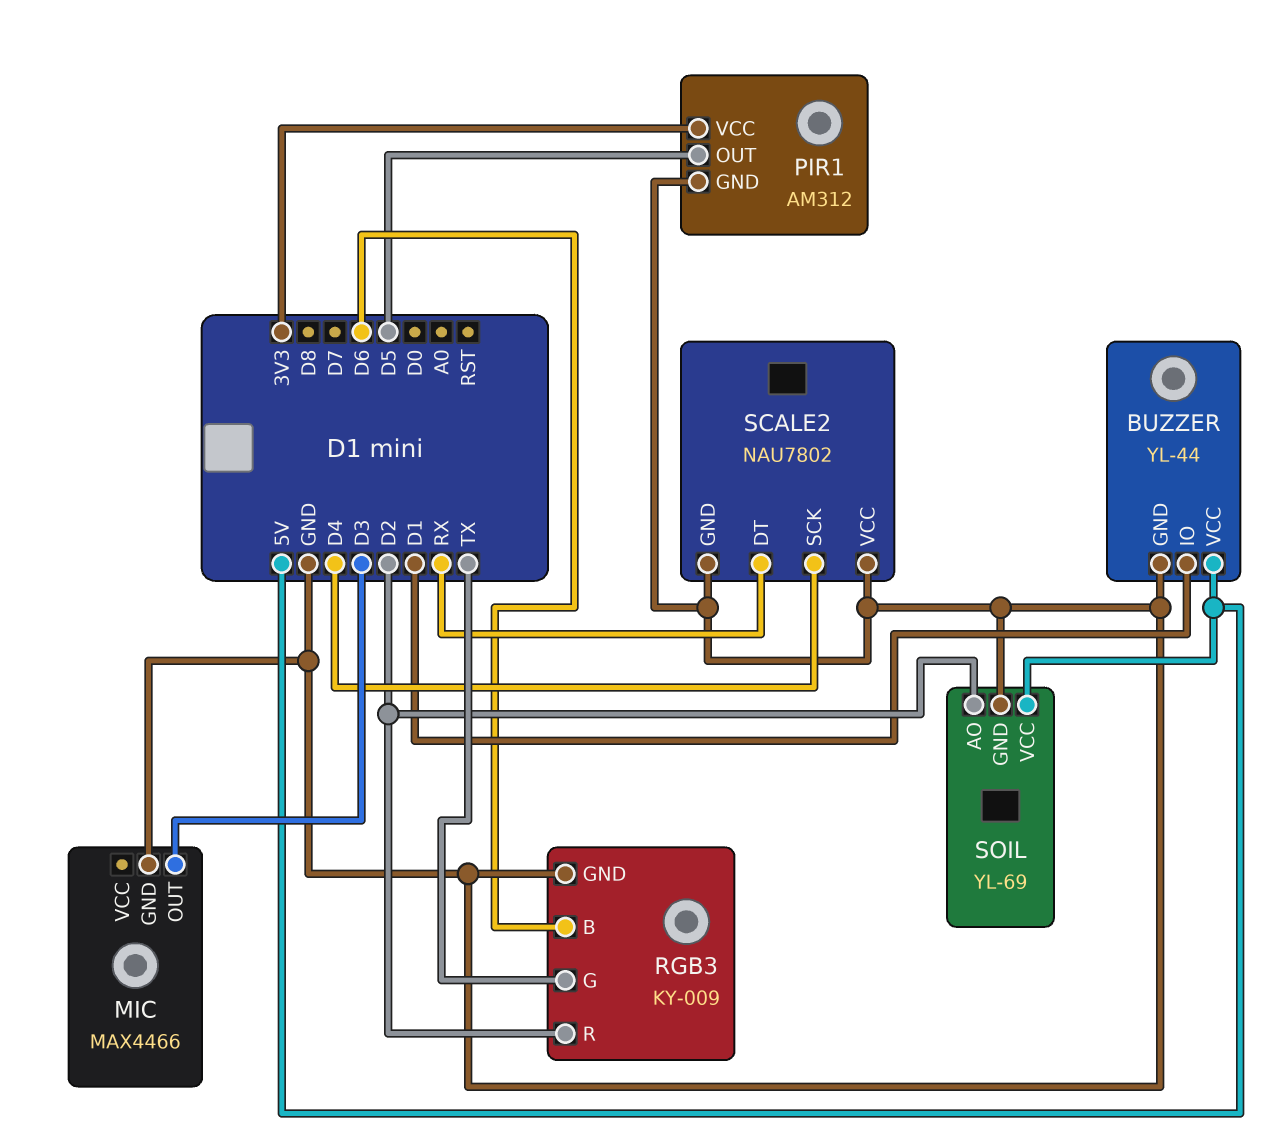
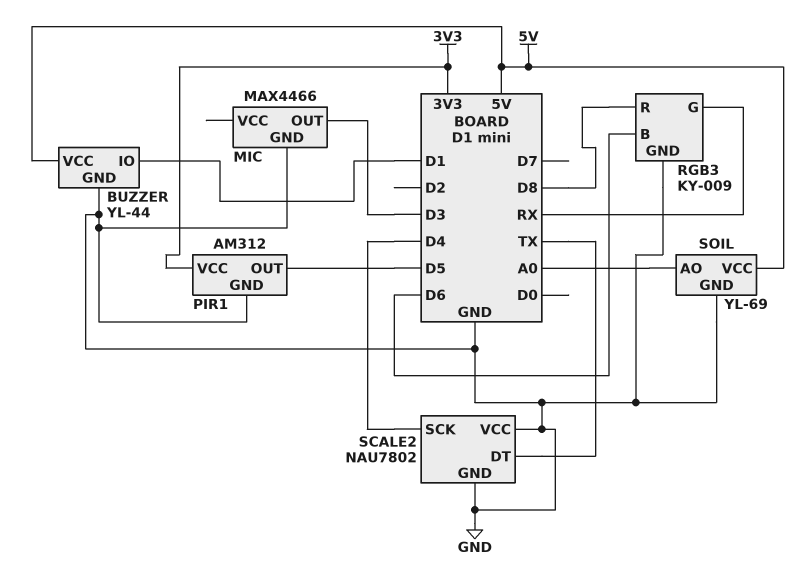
RGB3 pin G: TX -> RX
RGB3 pin R: D2 -> D8
SCALE2 pin DT: RX -> TX
SOIL pin AO: D2 -> A0

